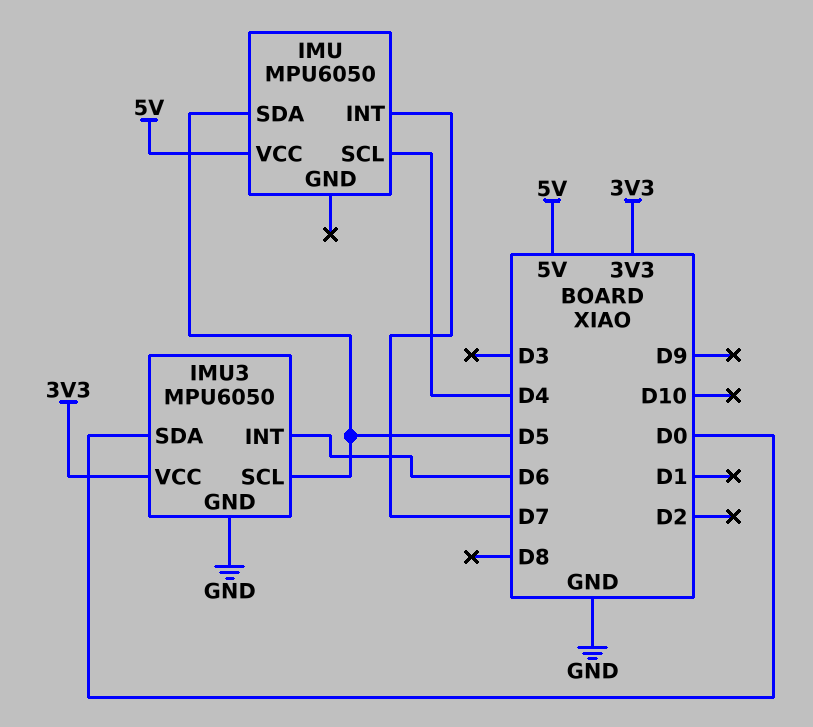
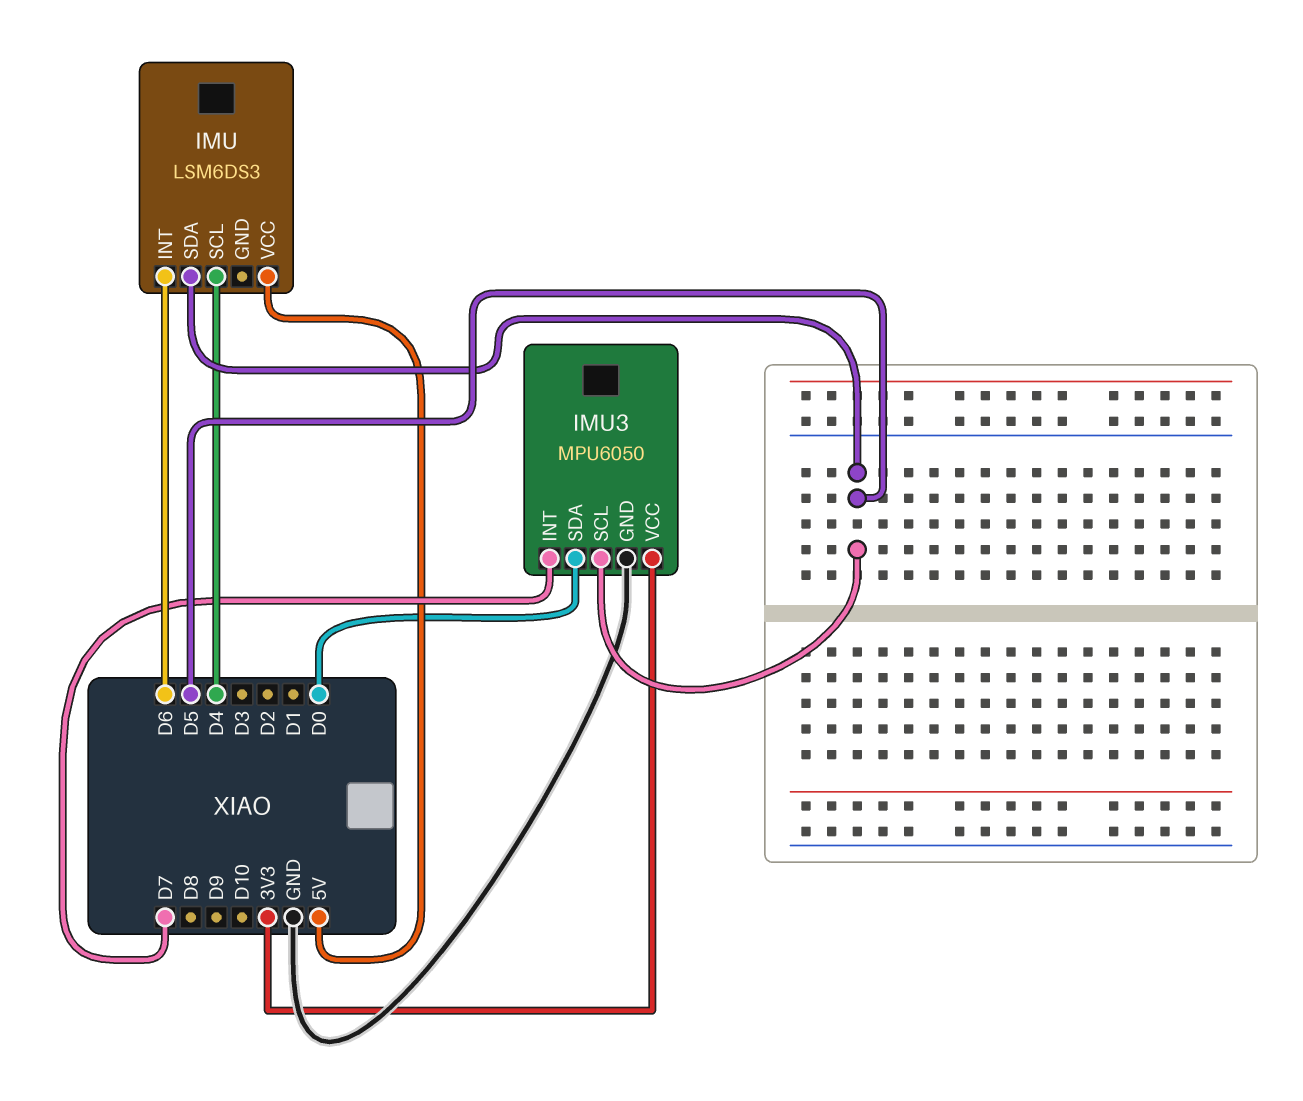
IMU: MPU6050 -> LSM6DS3
IMU pin INT: D7 -> D6
IMU3 pin INT: D6 -> D7

